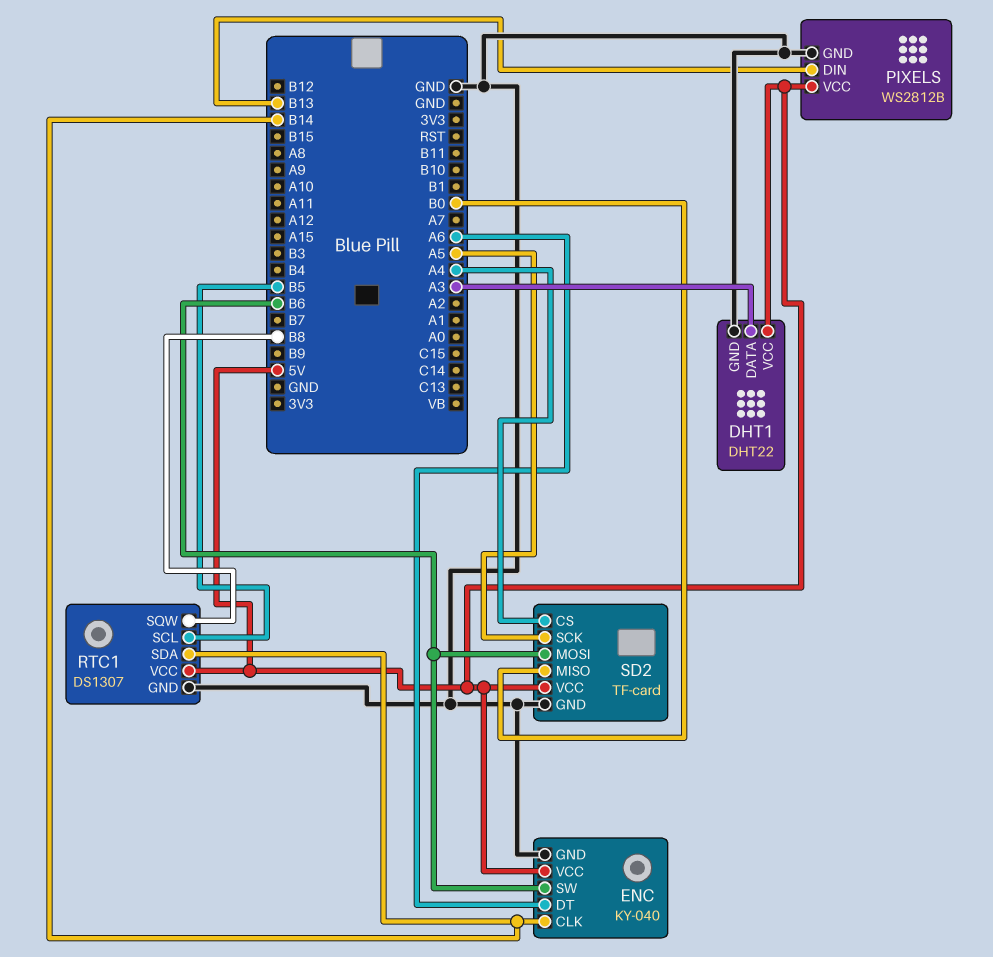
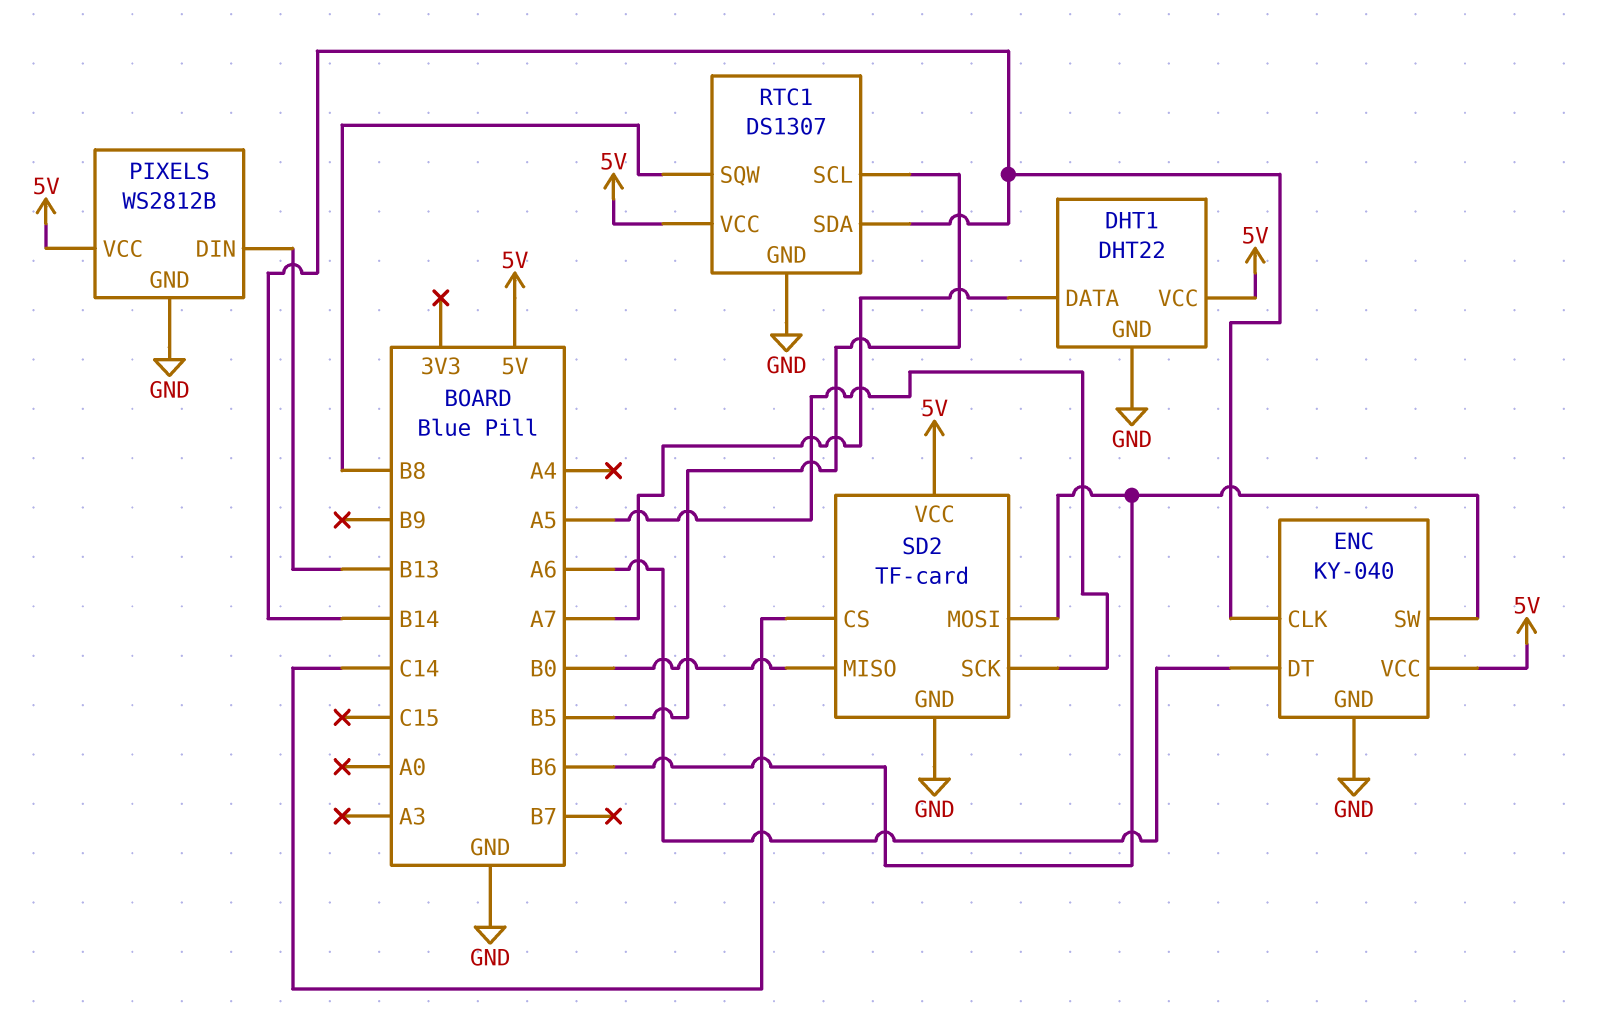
DHT1 pin DATA: A3 -> A7
SD2 pin CS: A4 -> C14

